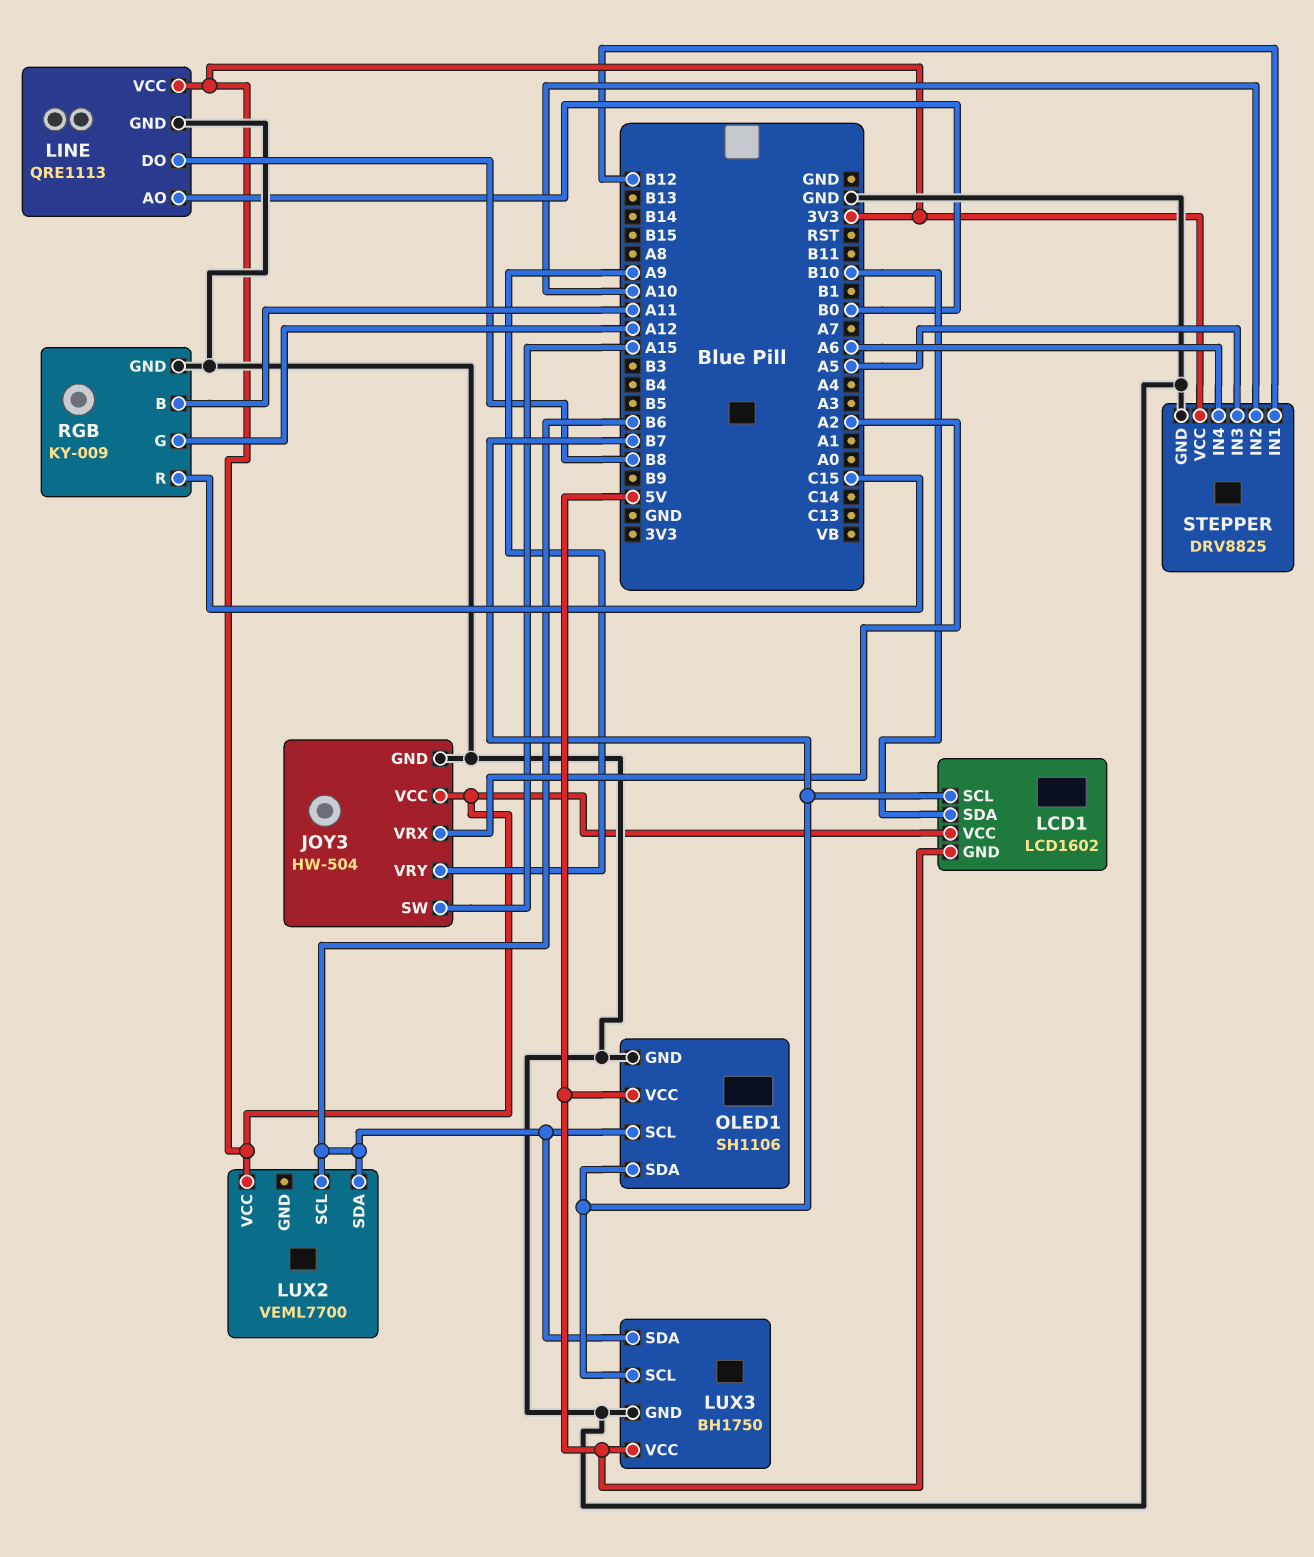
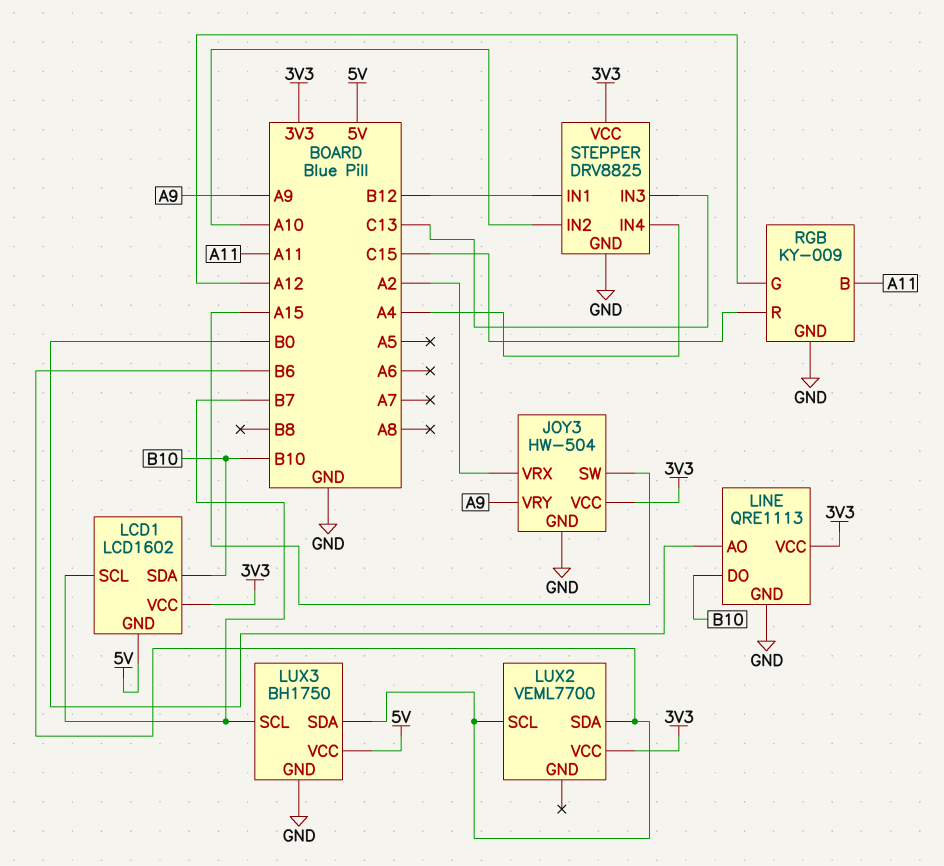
LINE pin DO: B8 -> B10
OLED1: SH1106 -> none
OLED1 pin GND: GND -> none
OLED1 pin SCL: B6 -> none
OLED1 pin SDA: B7 -> none
OLED1 pin VCC: 5V -> none
STEPPER pin IN3: A5 -> C13
STEPPER pin IN4: A6 -> A4

